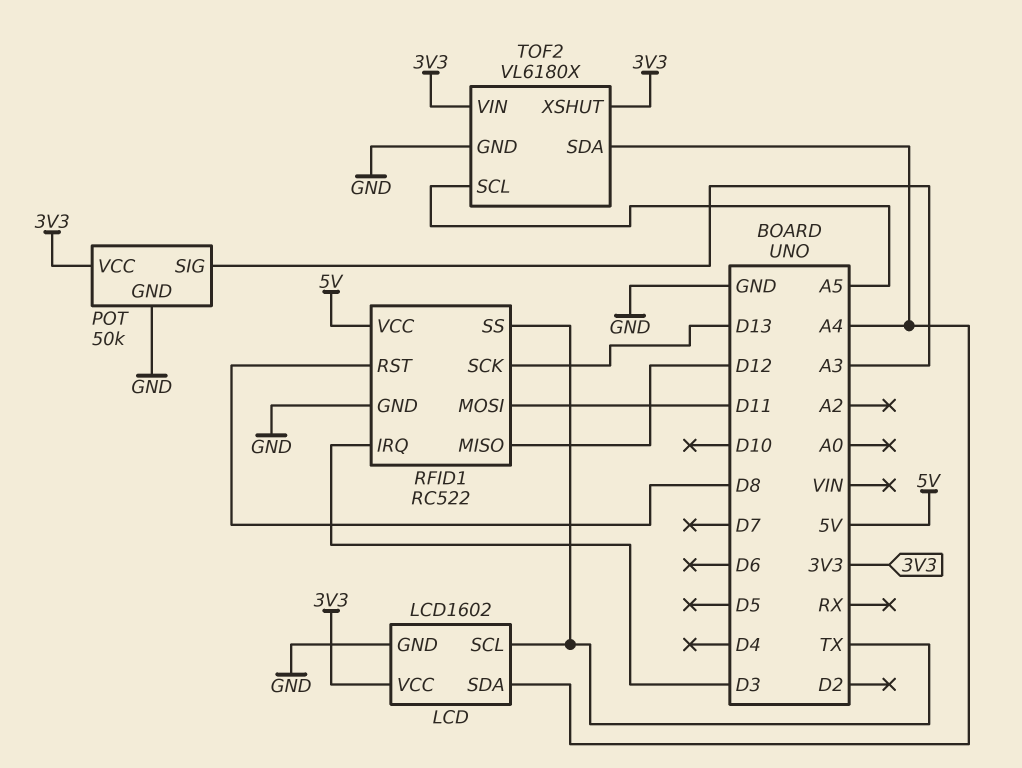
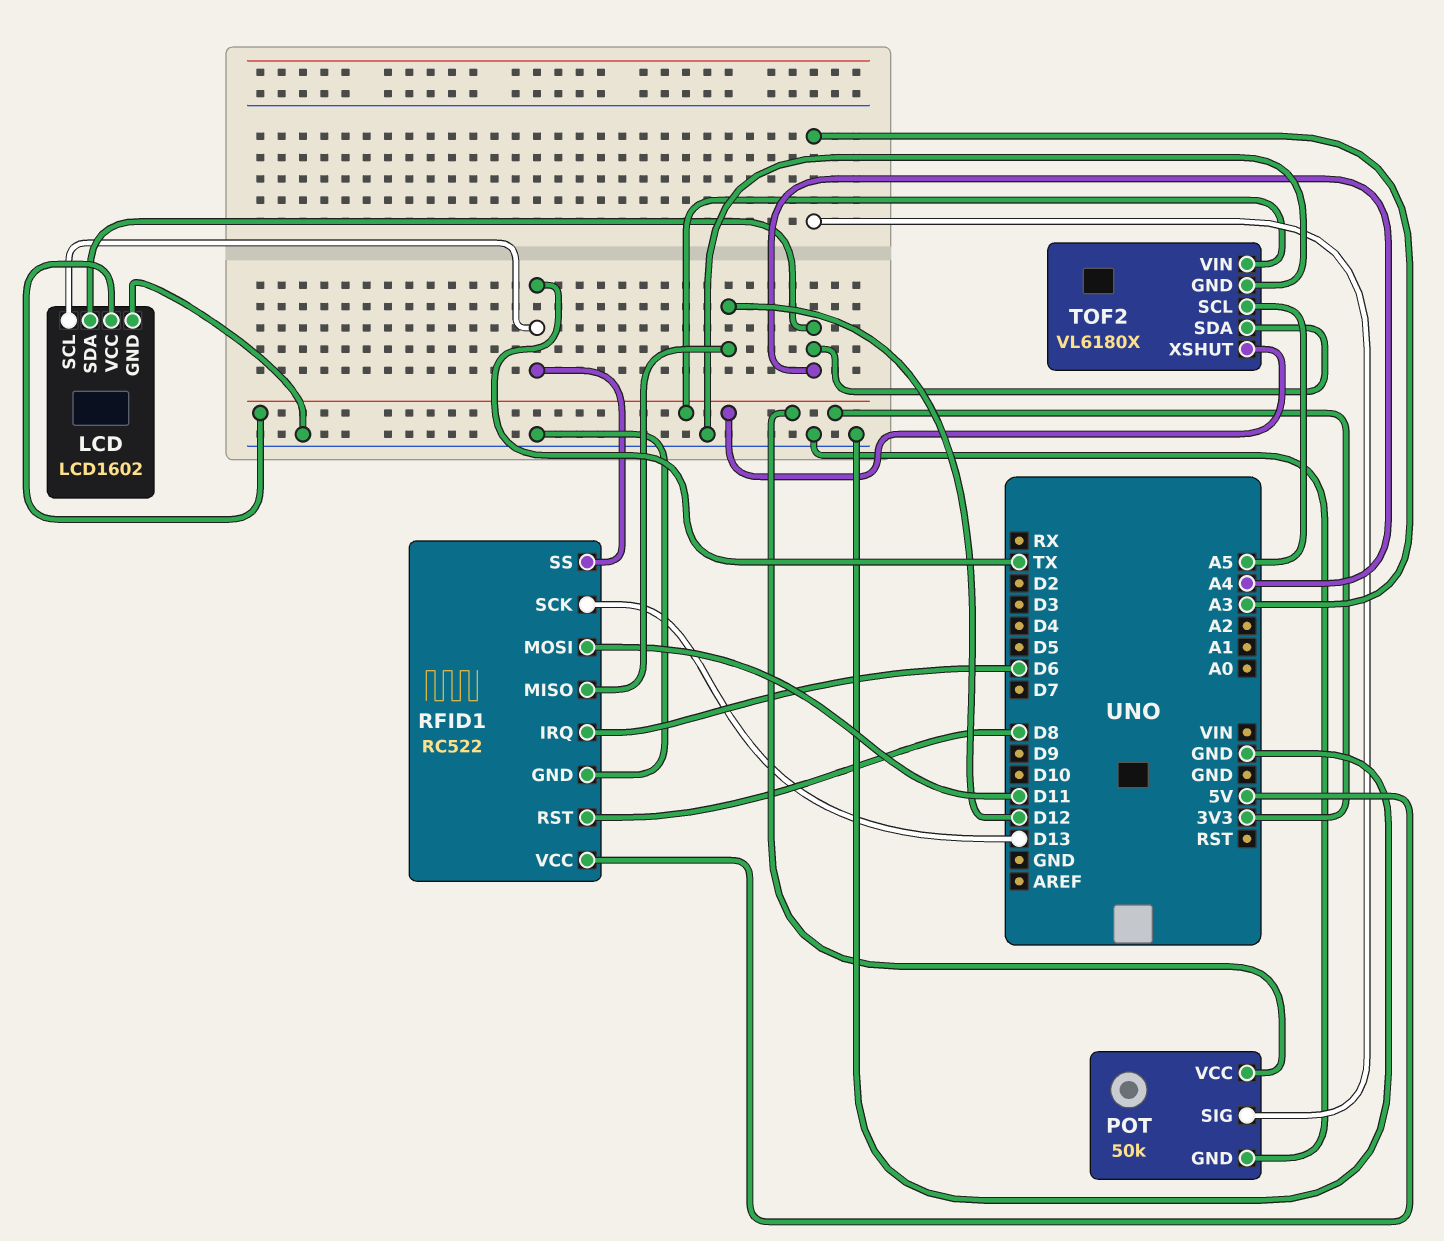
RFID1 pin IRQ: D3 -> D6

